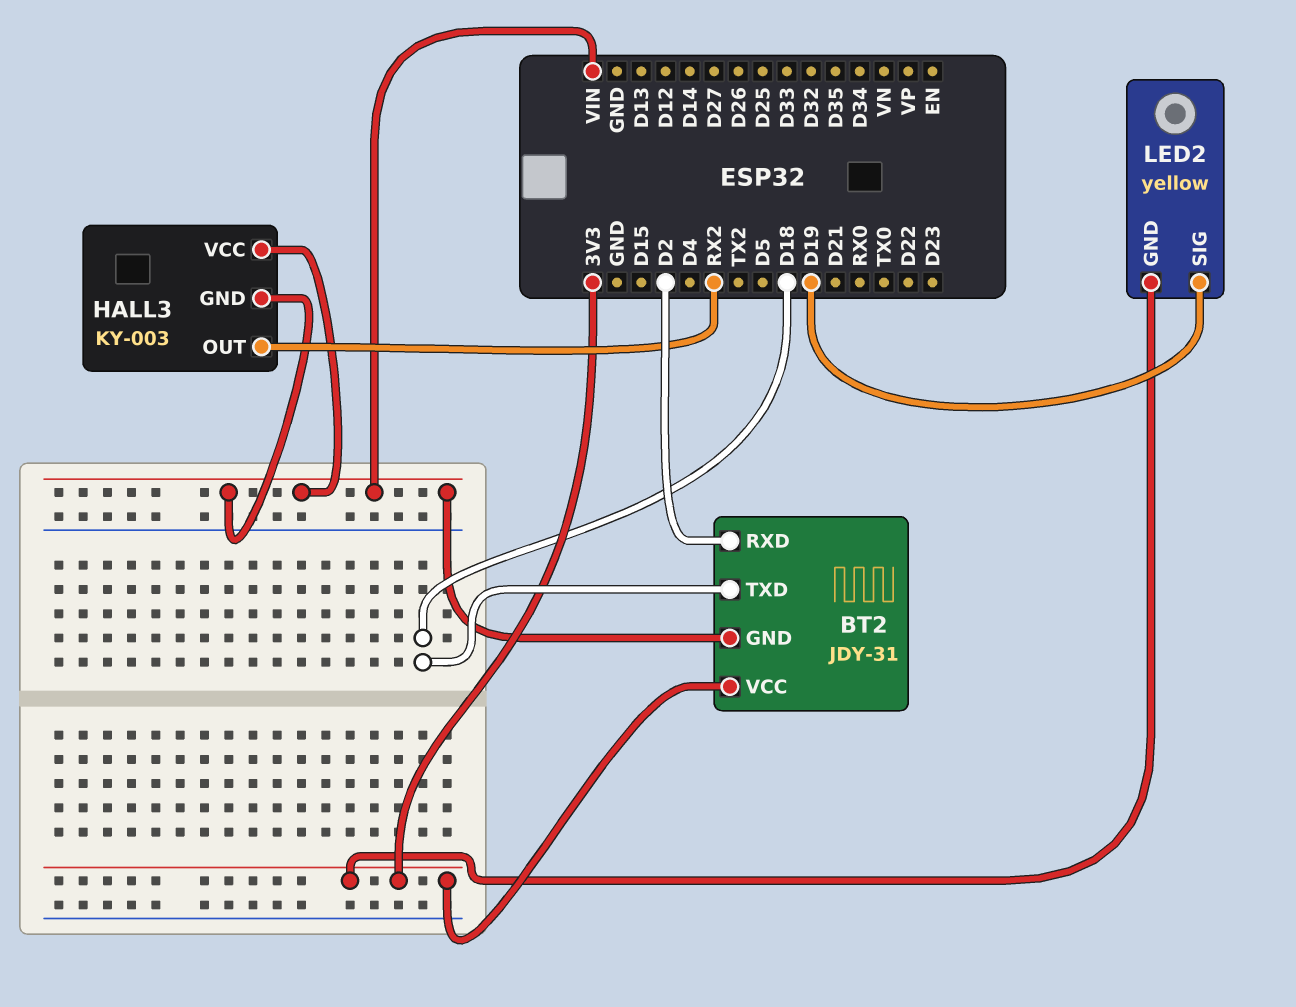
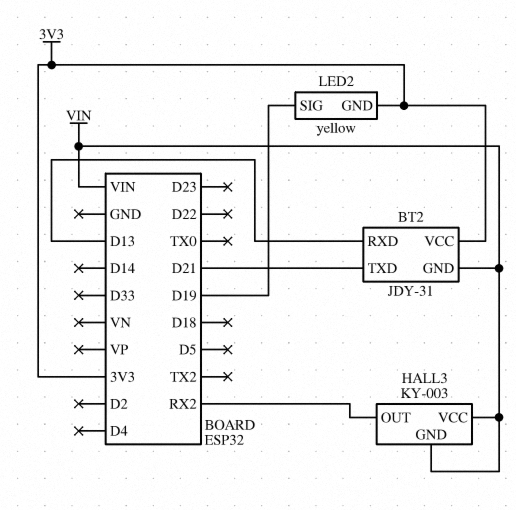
BT2 pin RXD: D2 -> D13
BT2 pin TXD: D18 -> D21

